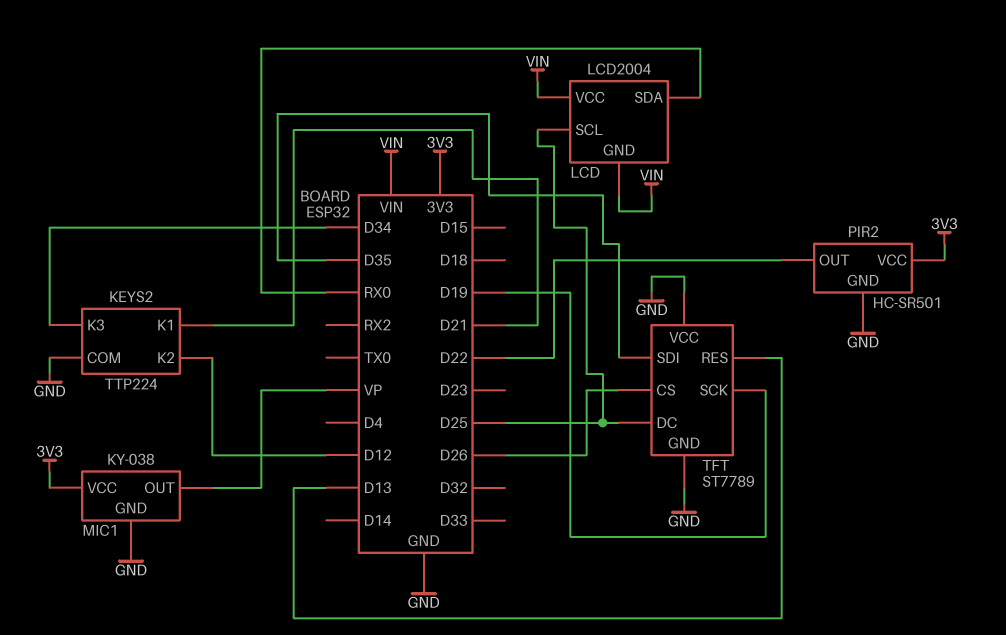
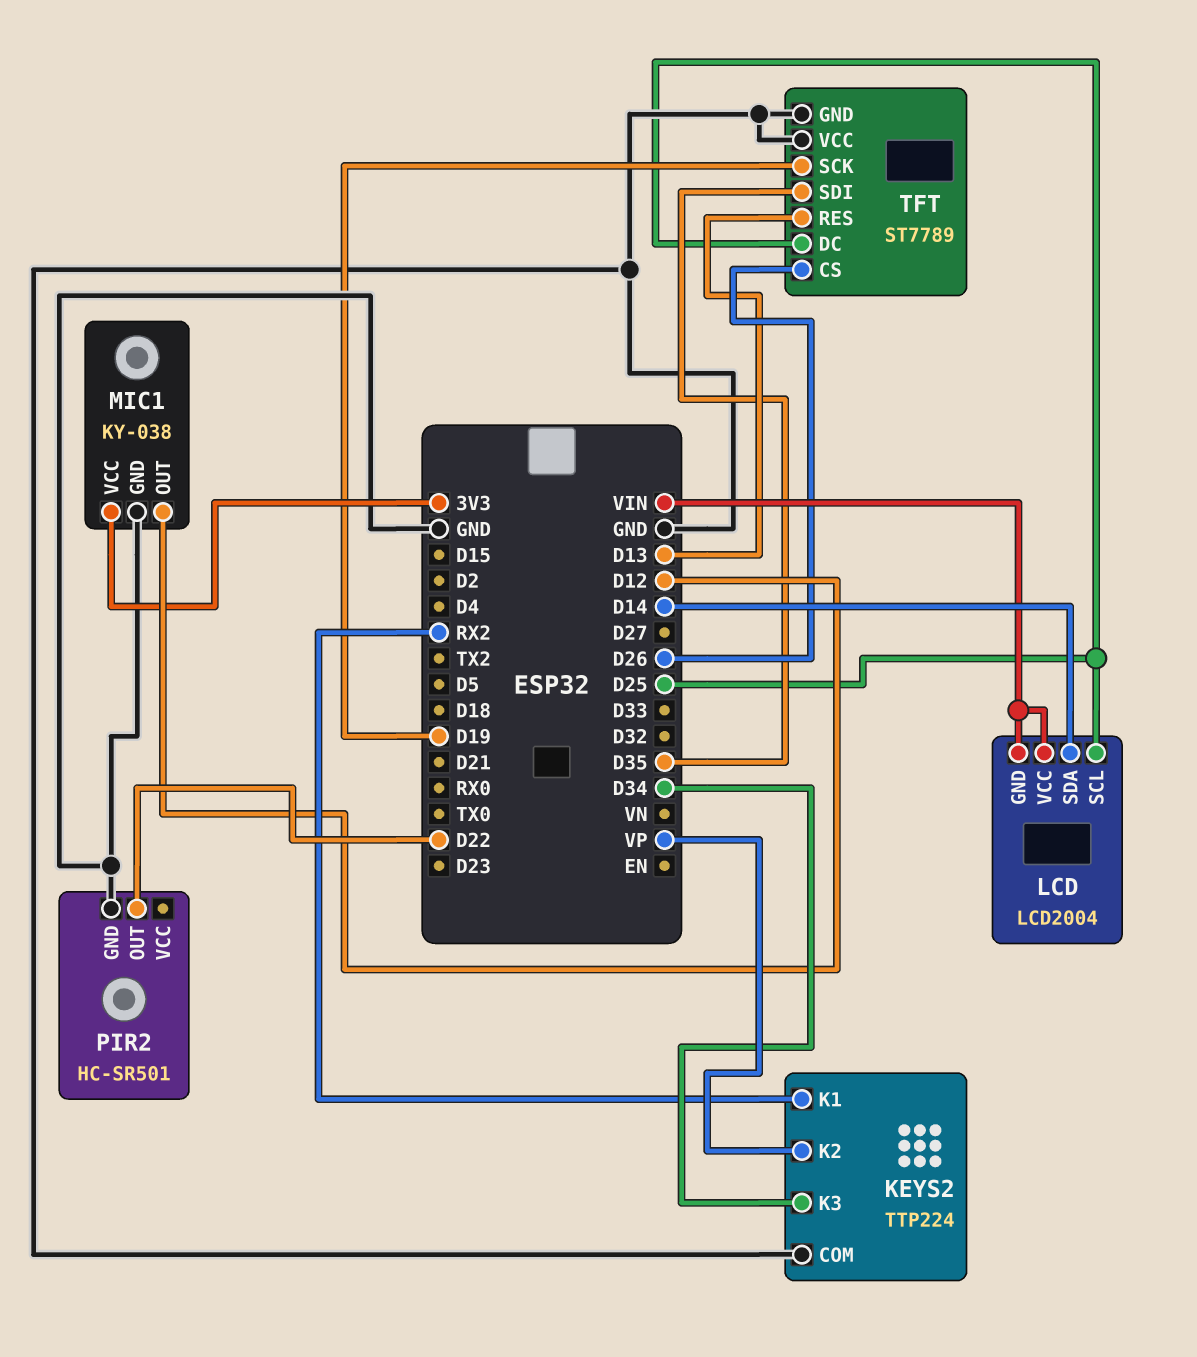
KEYS2 pin K1: D21 -> RX2
KEYS2 pin K2: D12 -> VP
LCD pin SDA: RX0 -> D14
MIC1 pin OUT: VP -> D12
PIR2 pin VCC: 3V3 -> none

